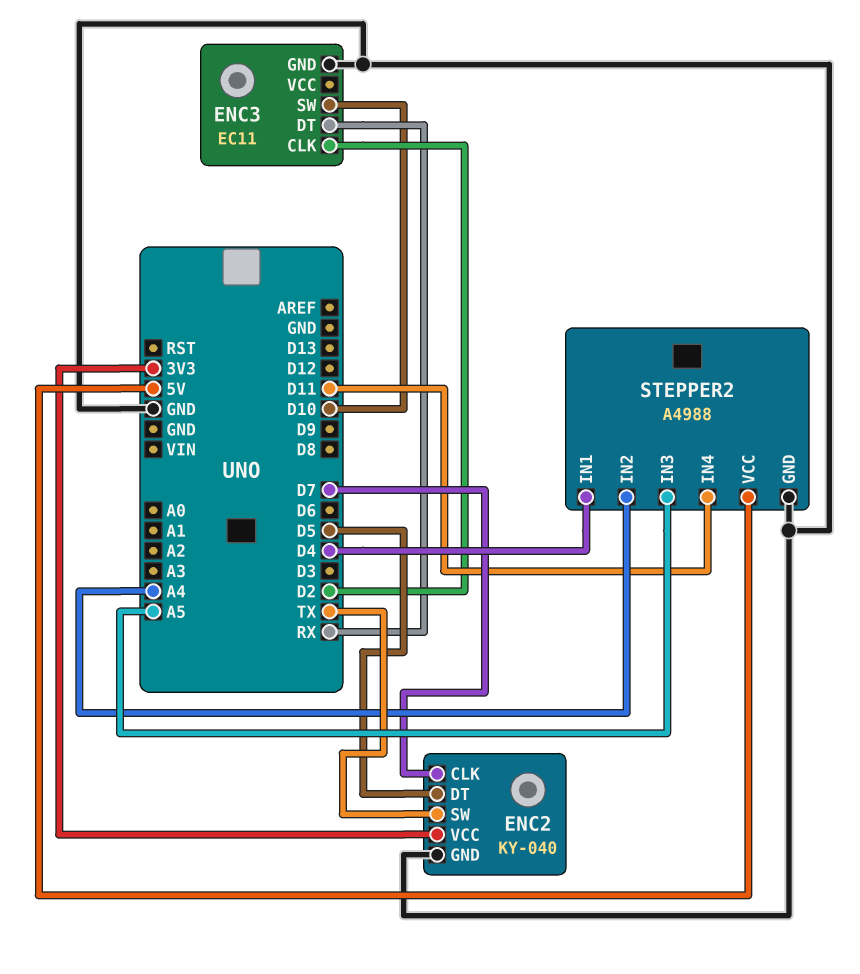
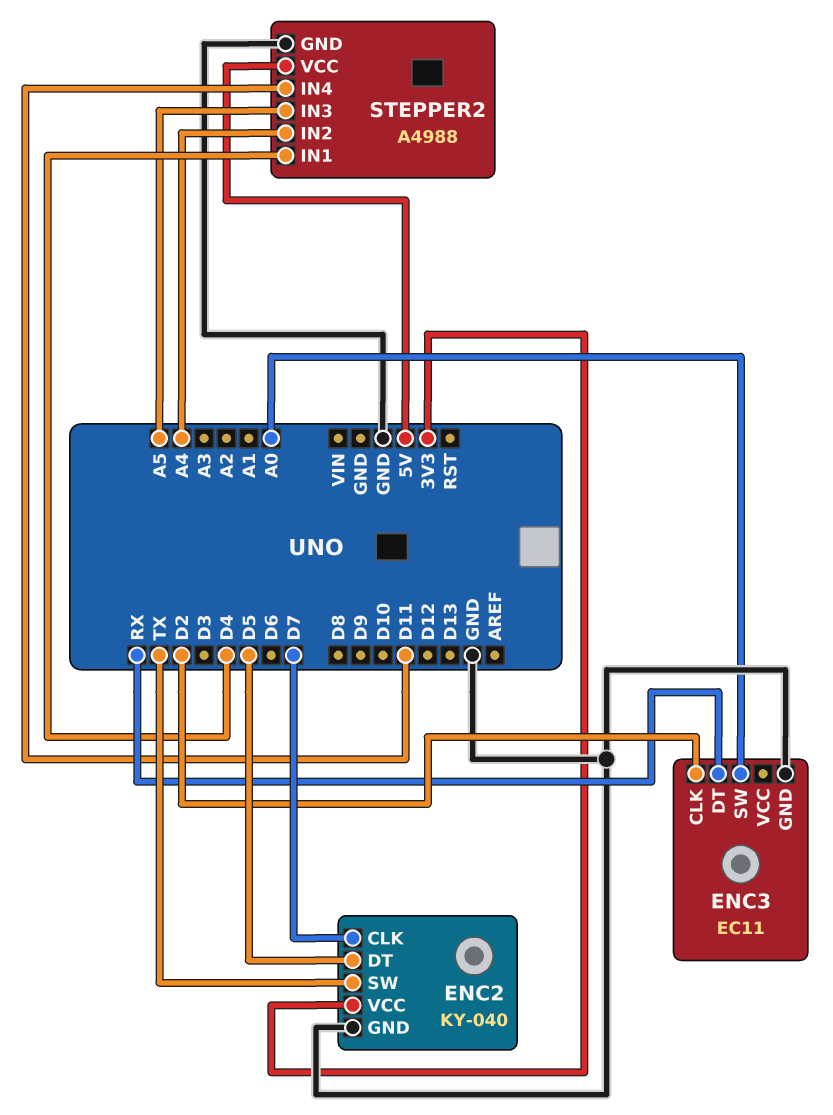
ENC3 pin SW: D10 -> A0

